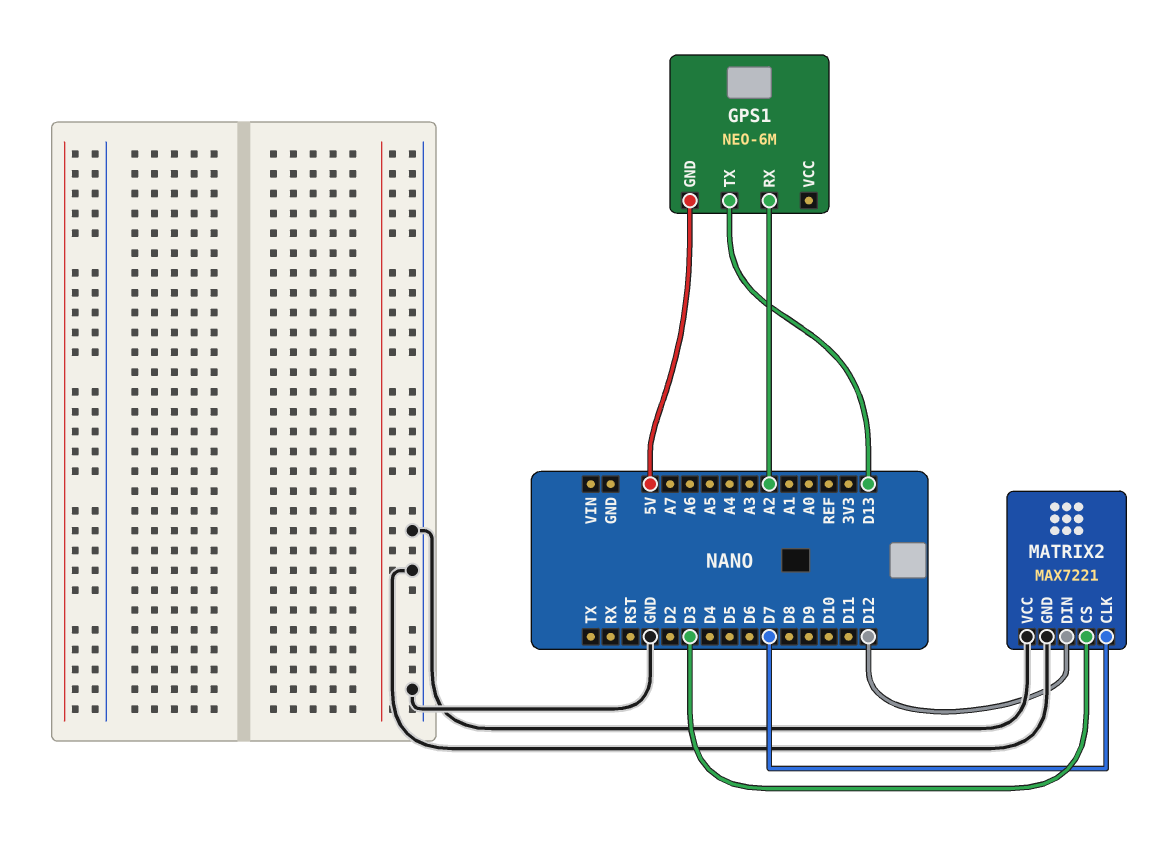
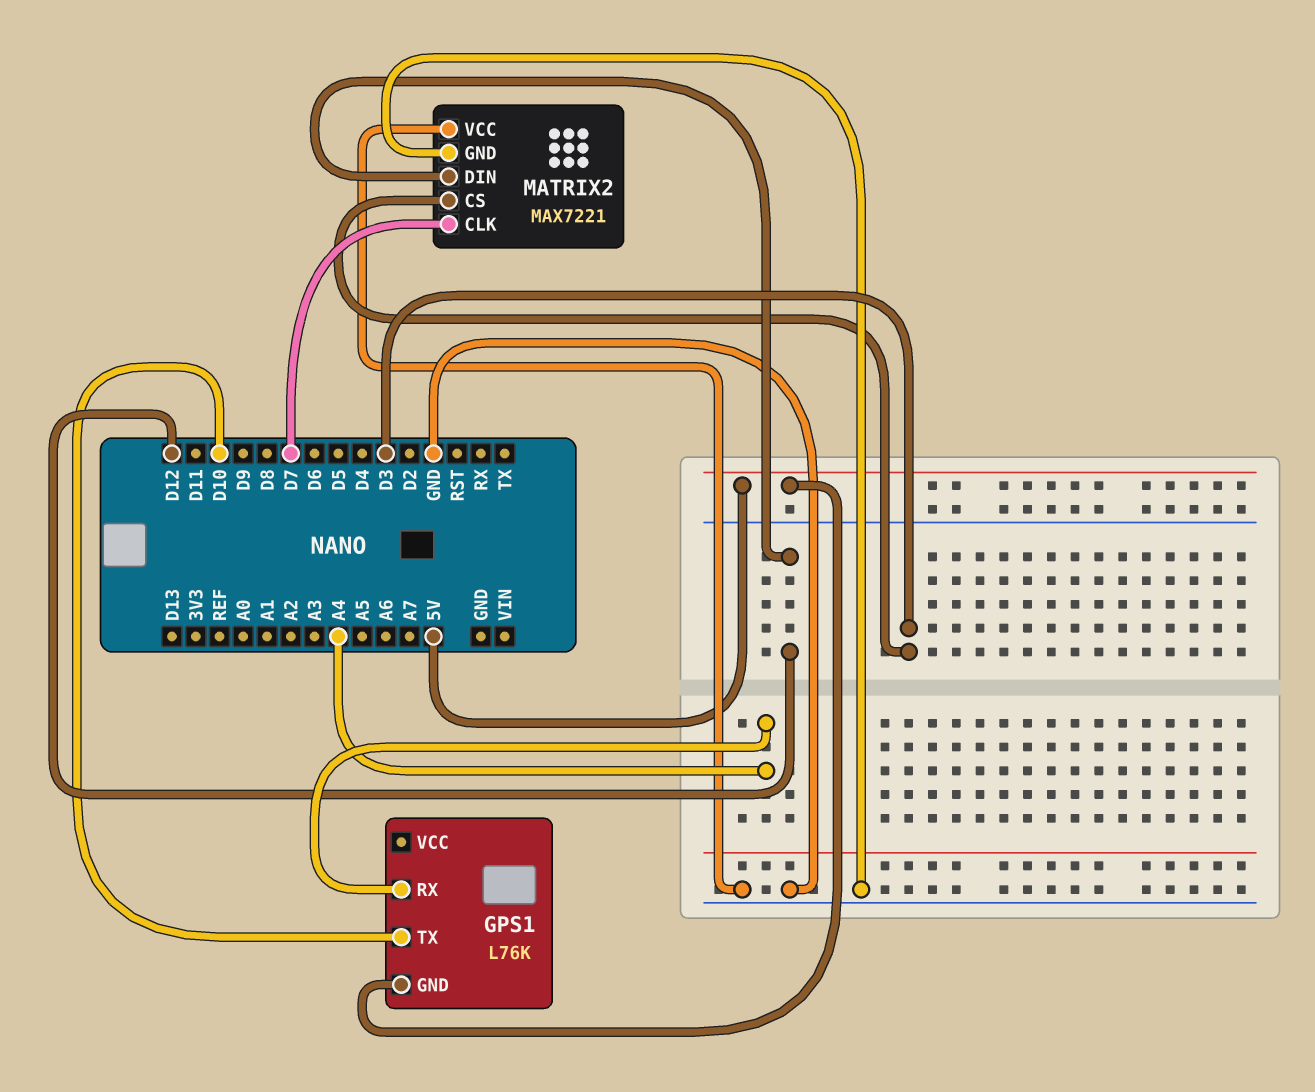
GPS1: NEO-6M -> L76K
GPS1 pin RX: A2 -> A4
GPS1 pin TX: D13 -> D10

